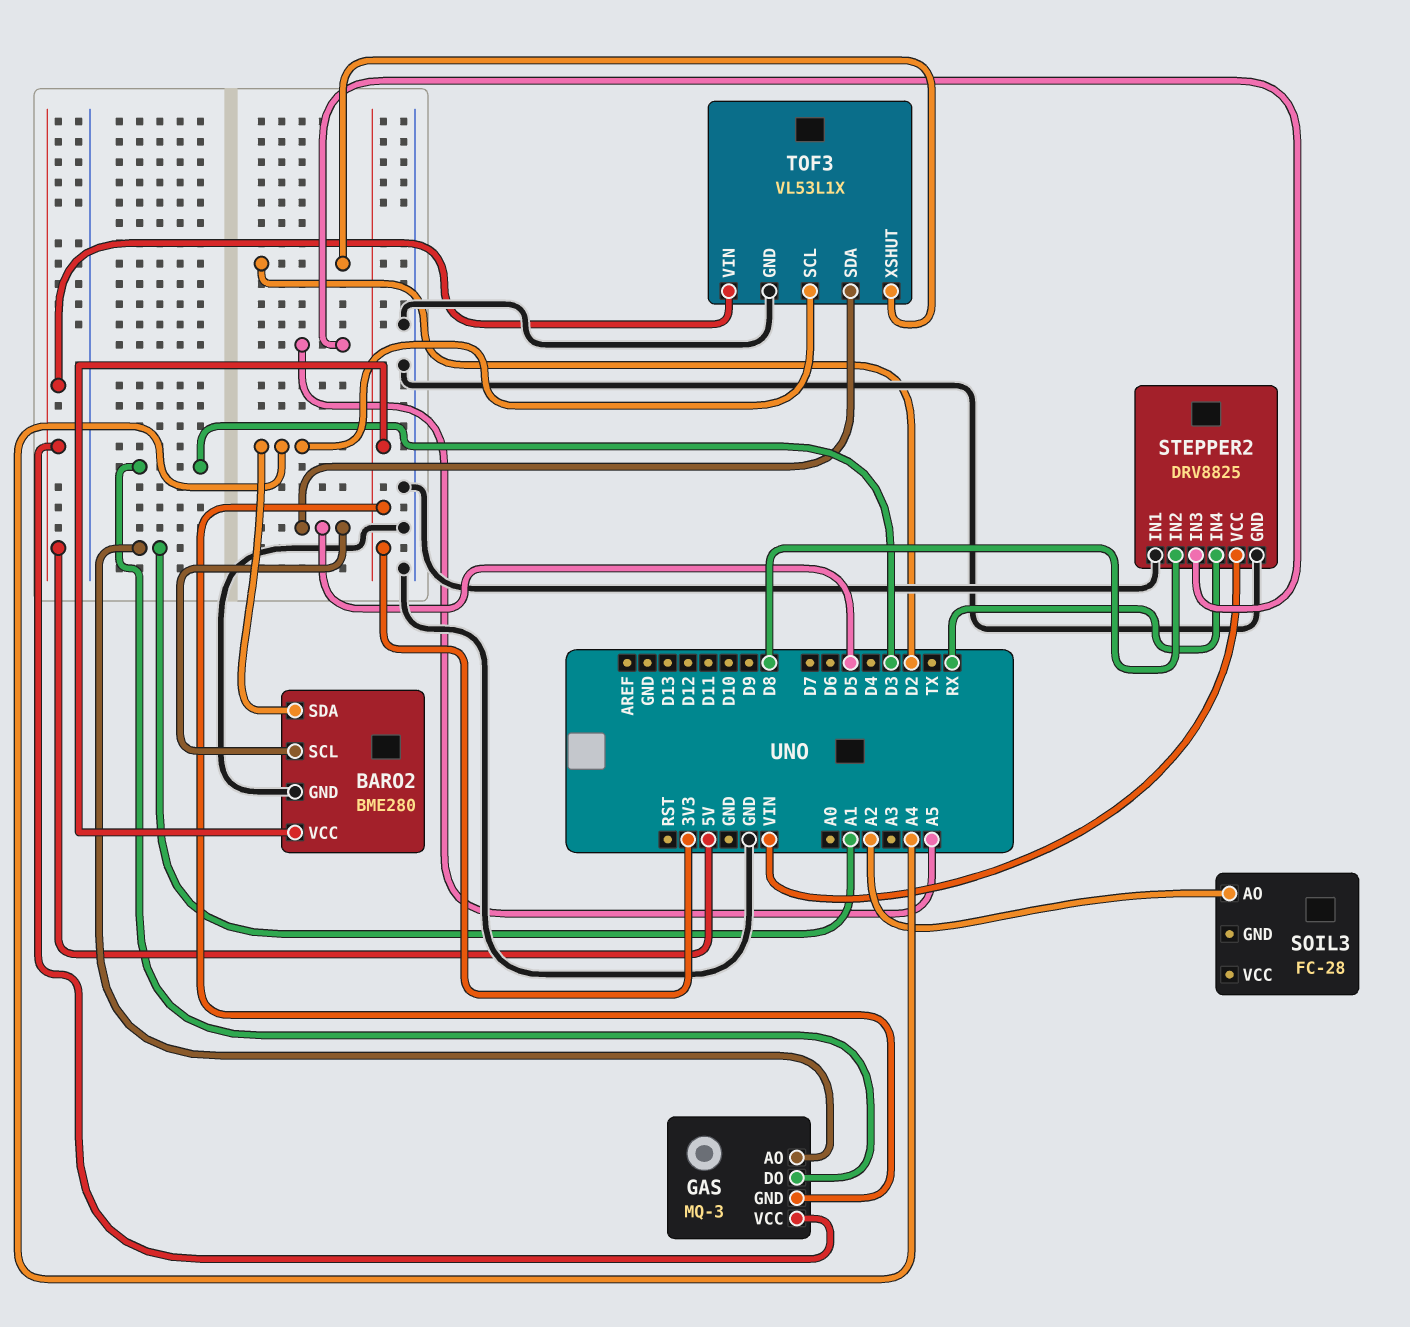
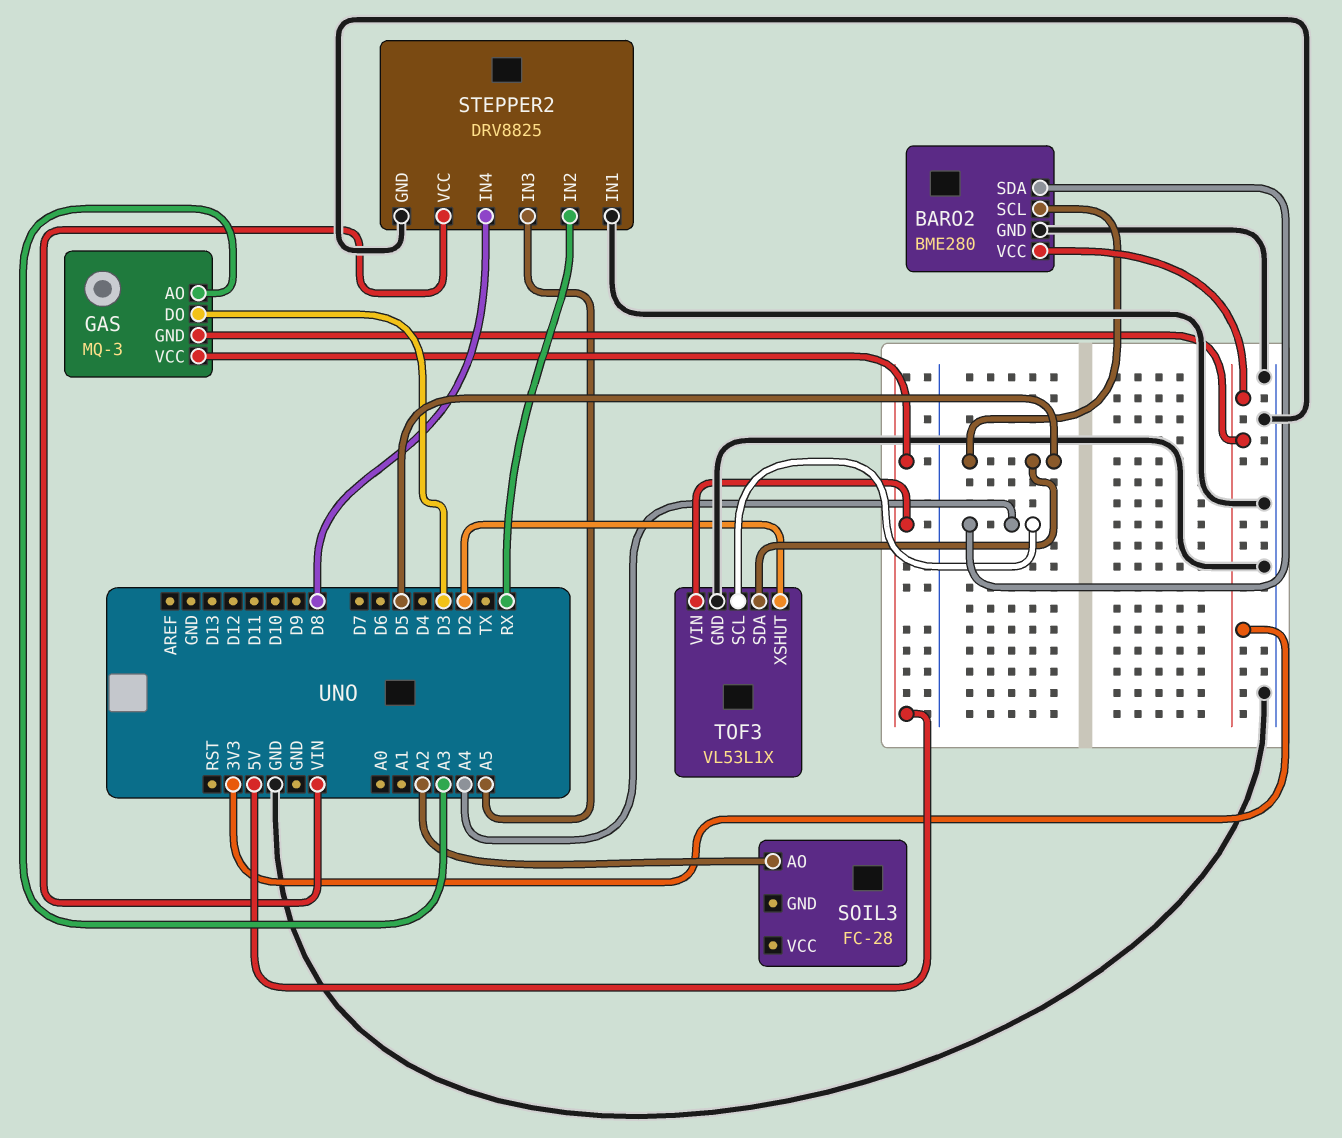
GAS pin AO: A1 -> A3
STEPPER2 pin IN2: D8 -> RX
STEPPER2 pin IN4: RX -> D8

